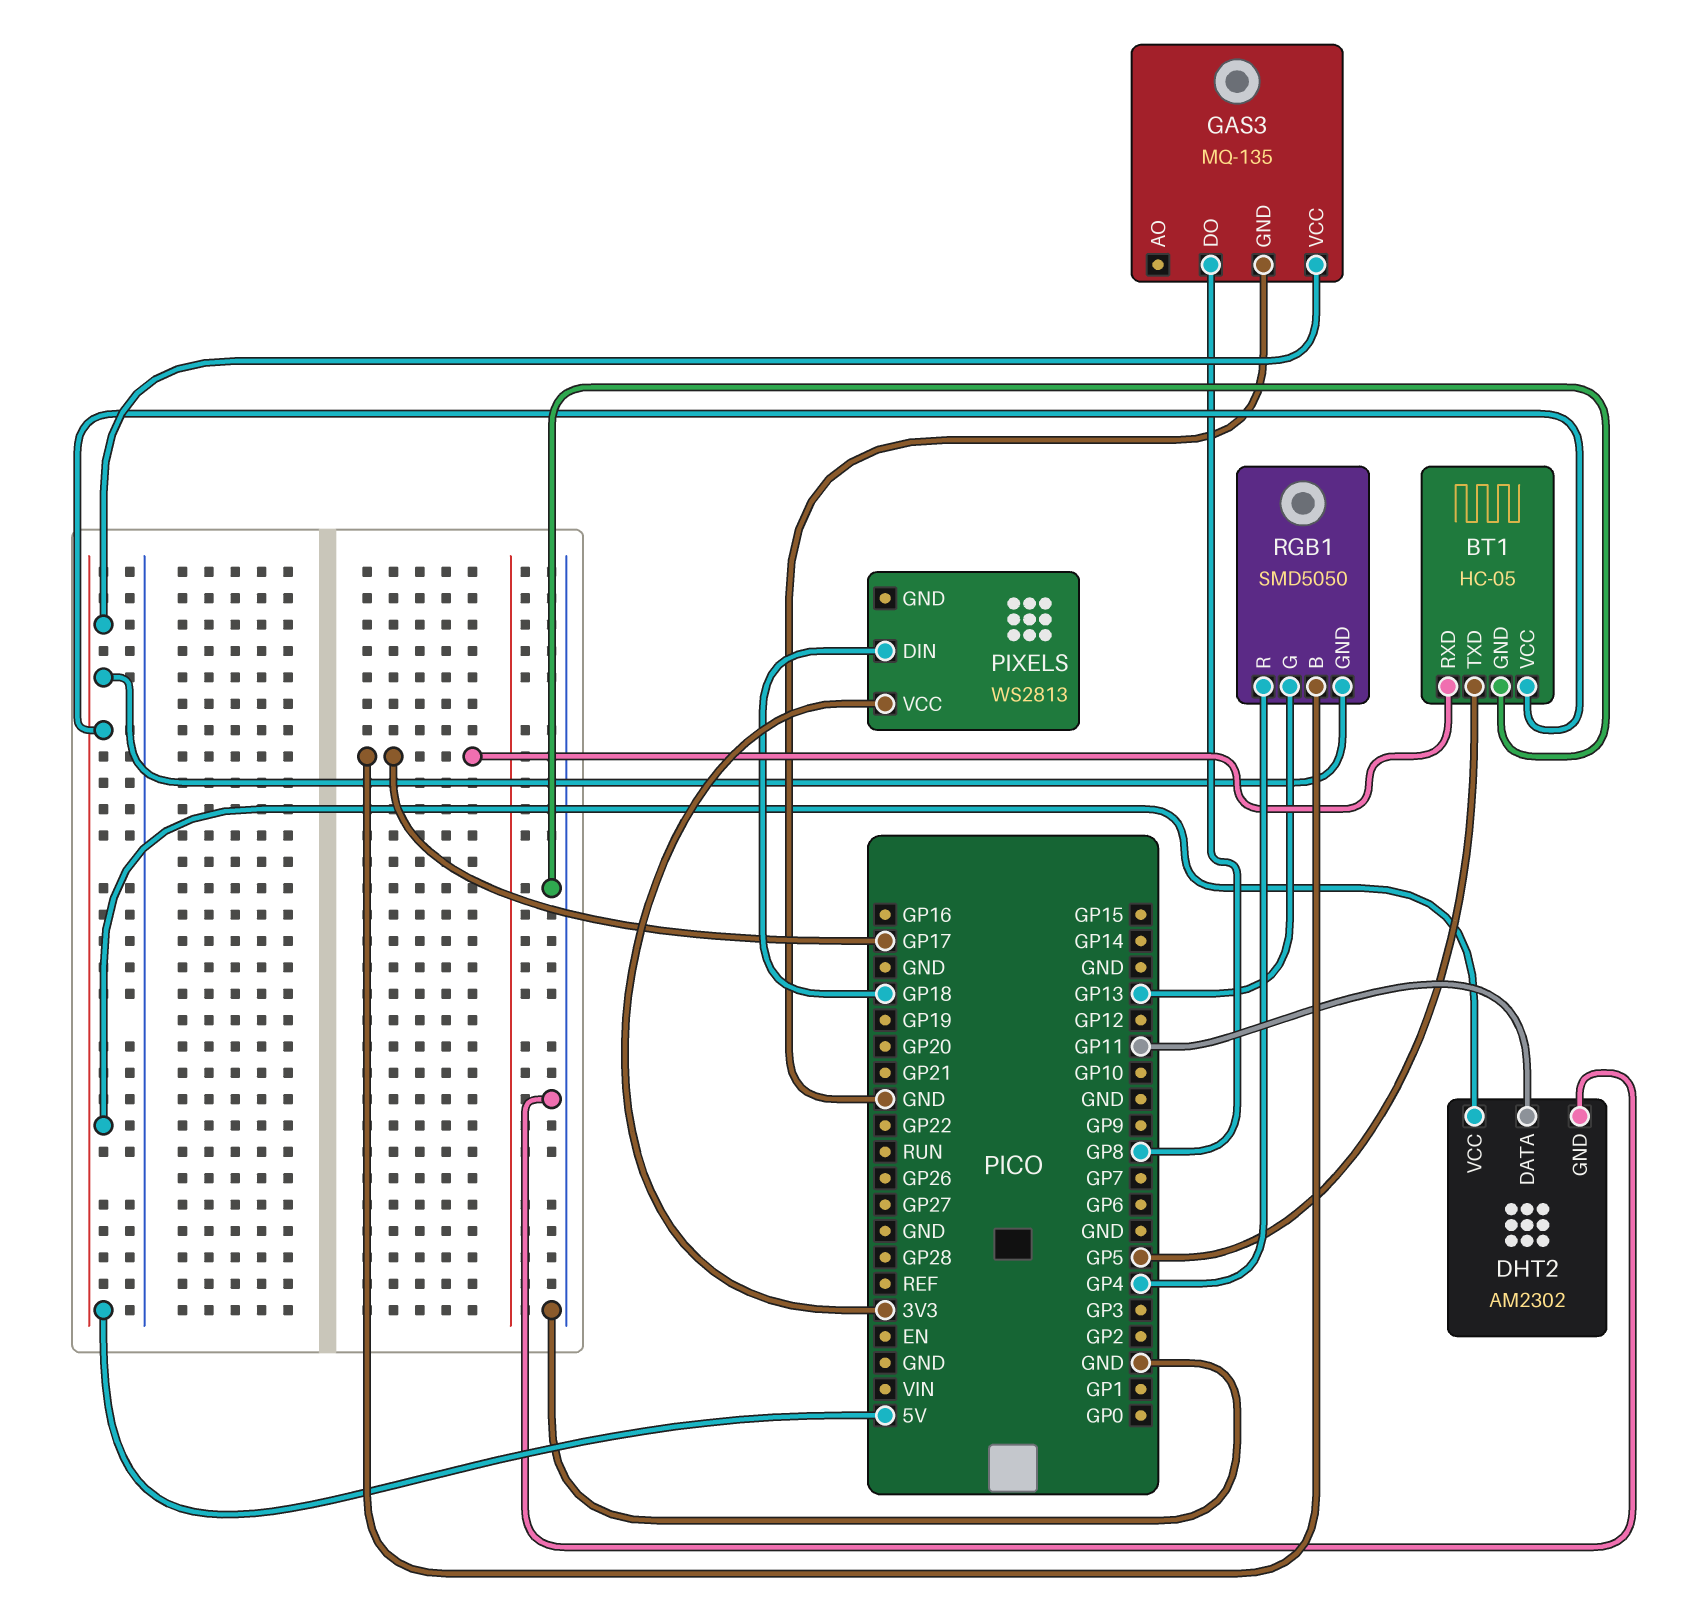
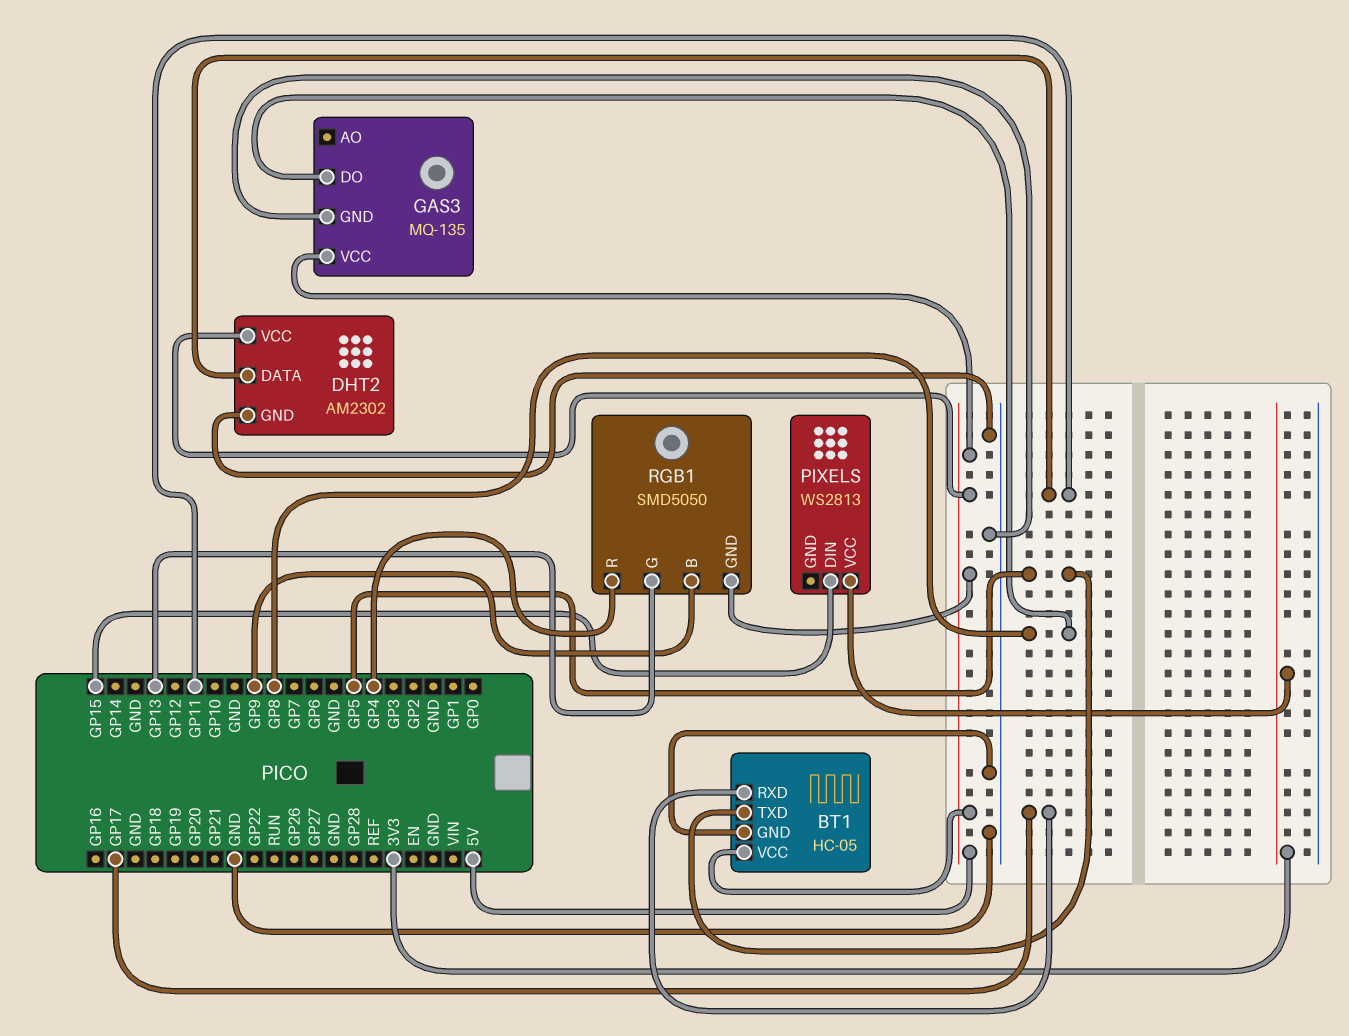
PIXELS pin DIN: GP18 -> GP15
RGB1 pin B: GP17 -> GP9

